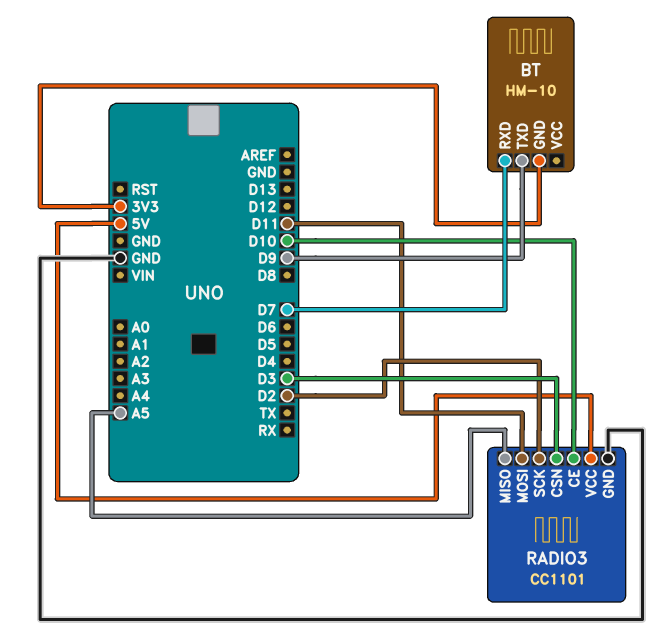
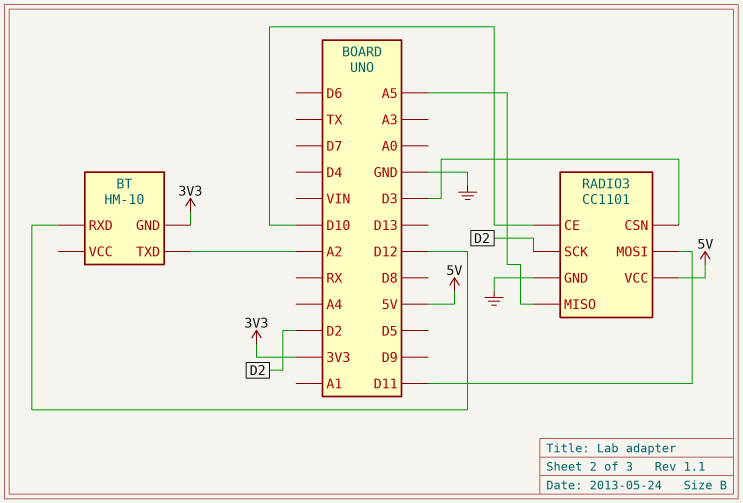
BT pin RXD: D7 -> D12
BT pin TXD: D9 -> A2

